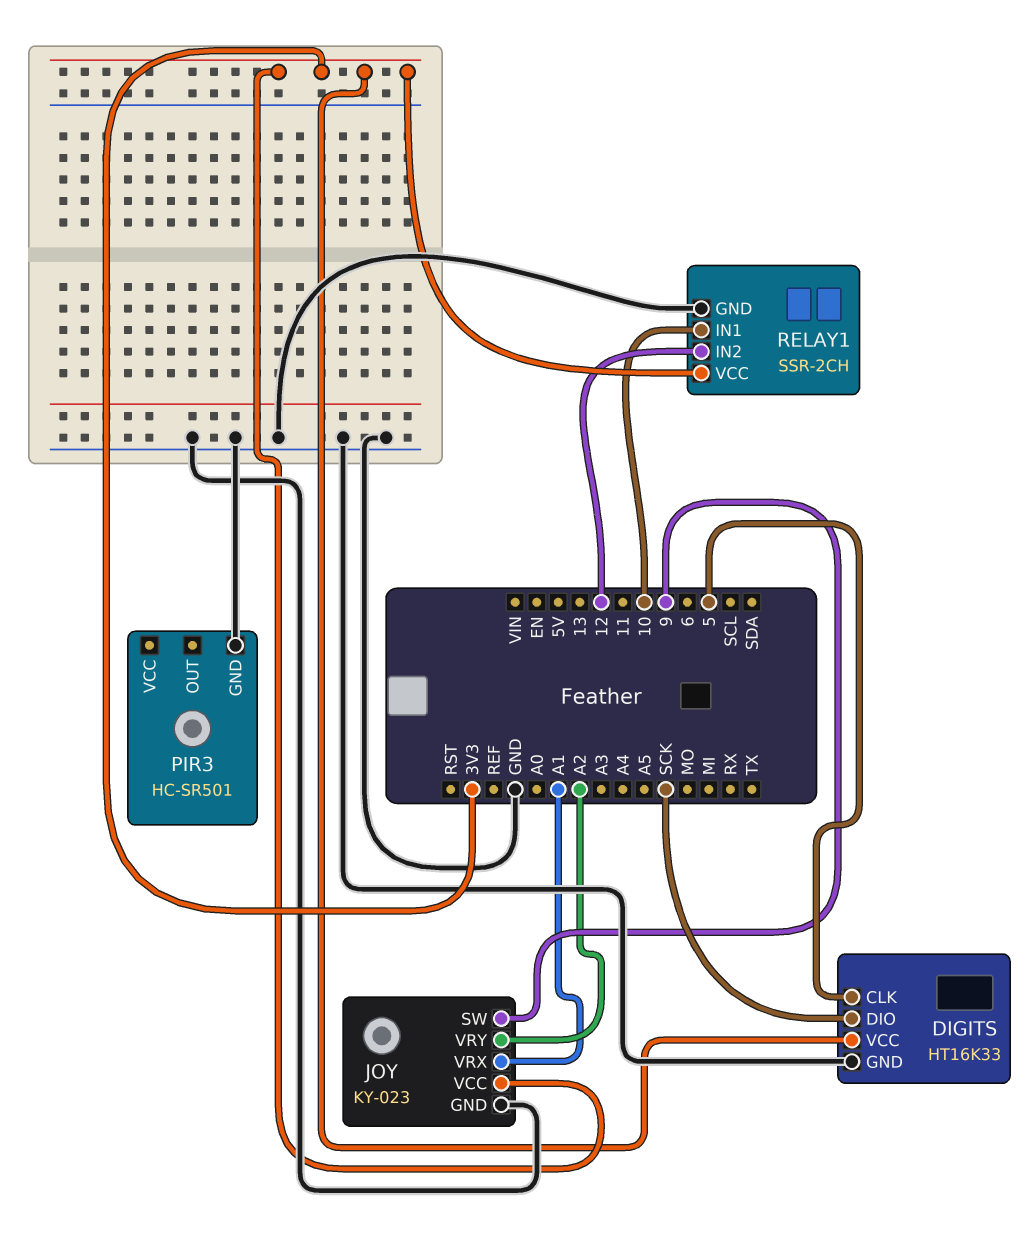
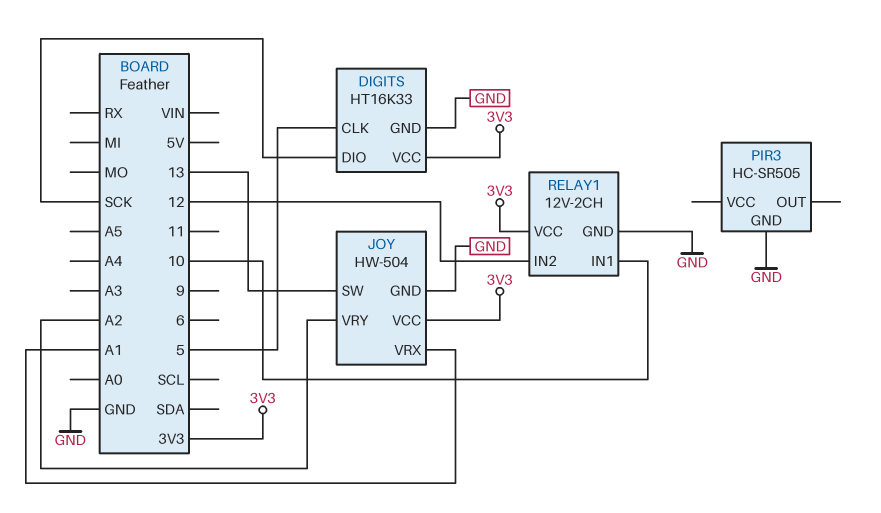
JOY: KY-023 -> HW-504
JOY pin SW: 9 -> 13
PIR3: HC-SR501 -> HC-SR505
RELAY1: SSR-2CH -> 12V-2CH

